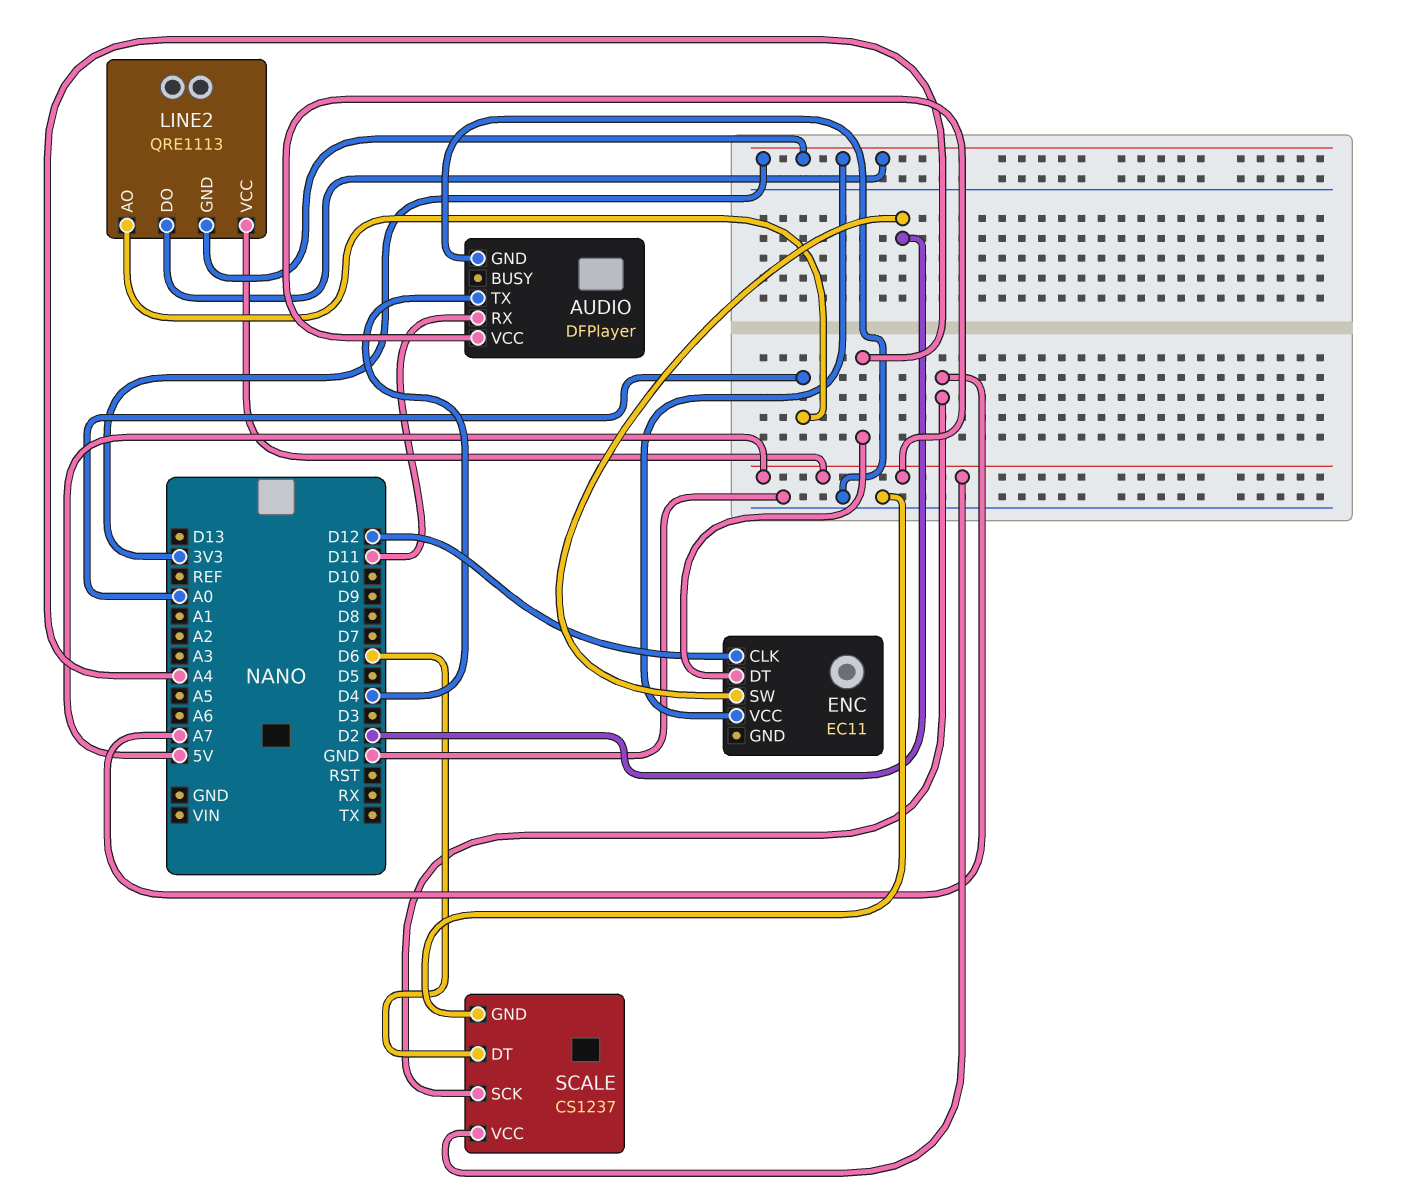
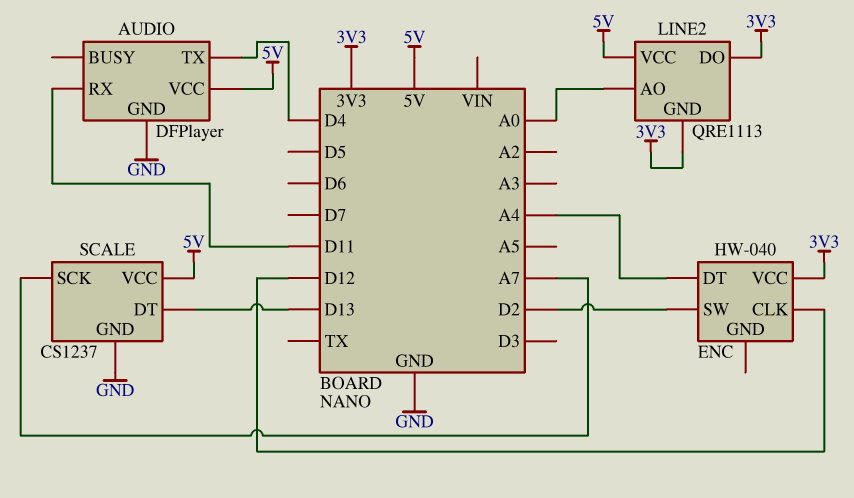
ENC: EC11 -> HW-040
SCALE pin DT: D6 -> D13

